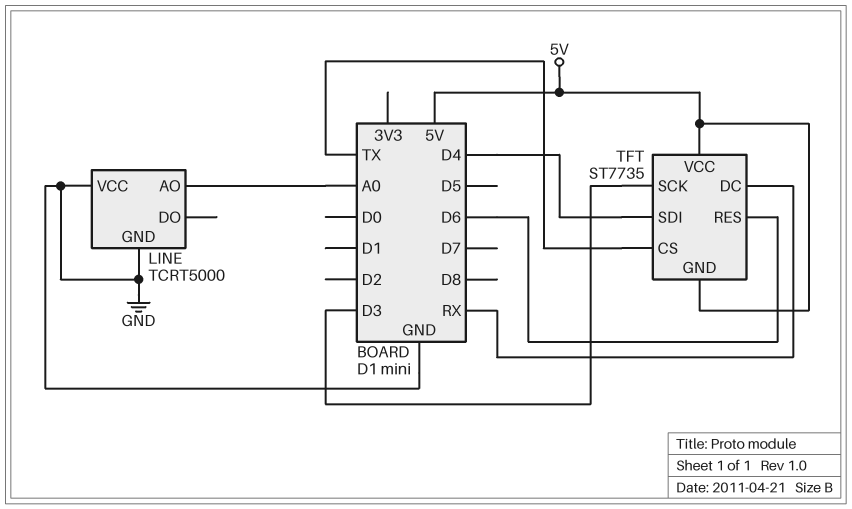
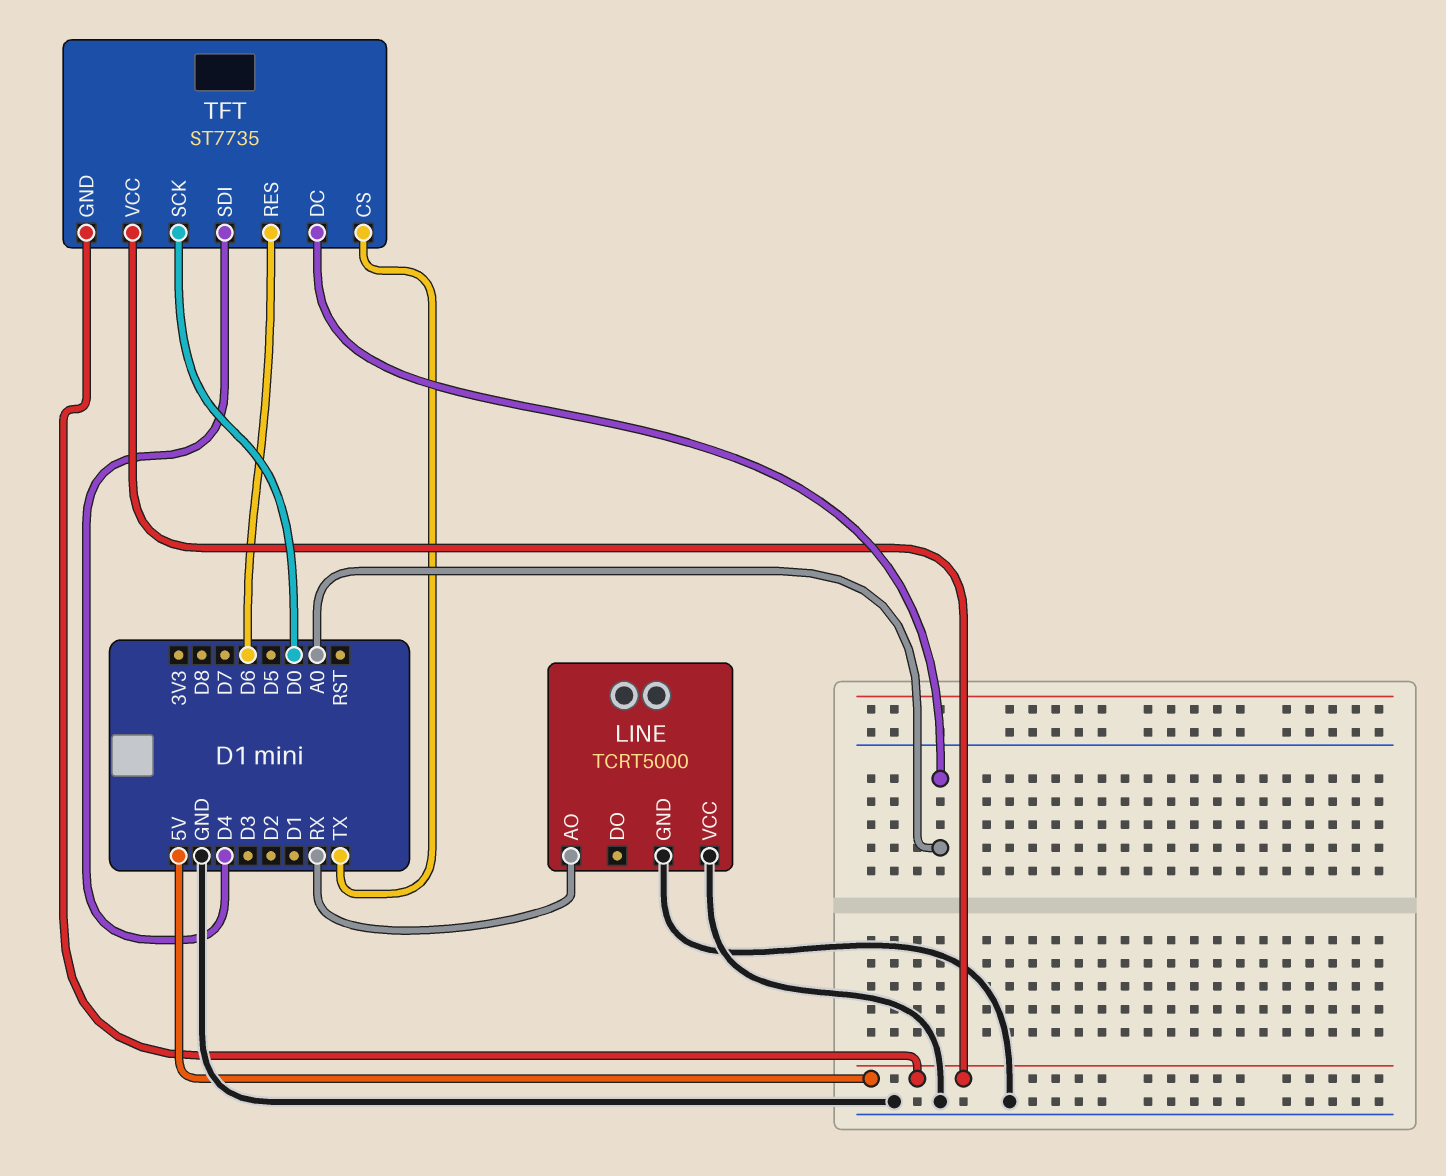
LINE pin AO: A0 -> RX
TFT pin DC: RX -> A0
TFT pin SCK: D3 -> D0

